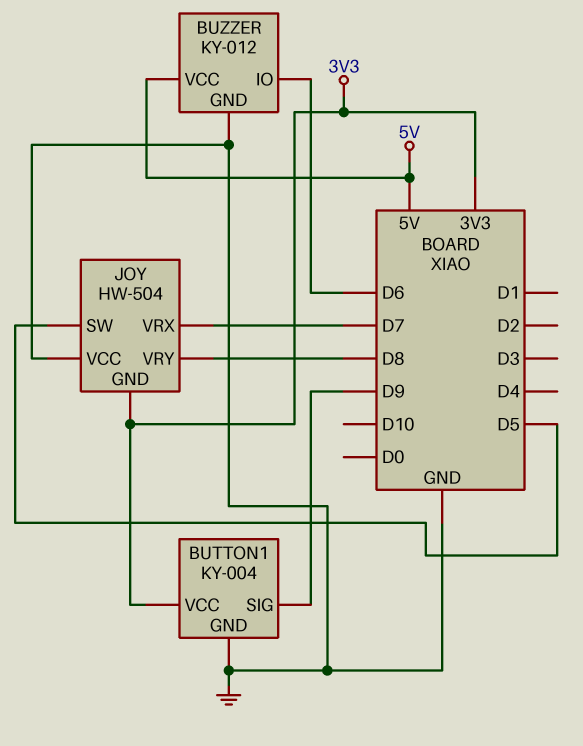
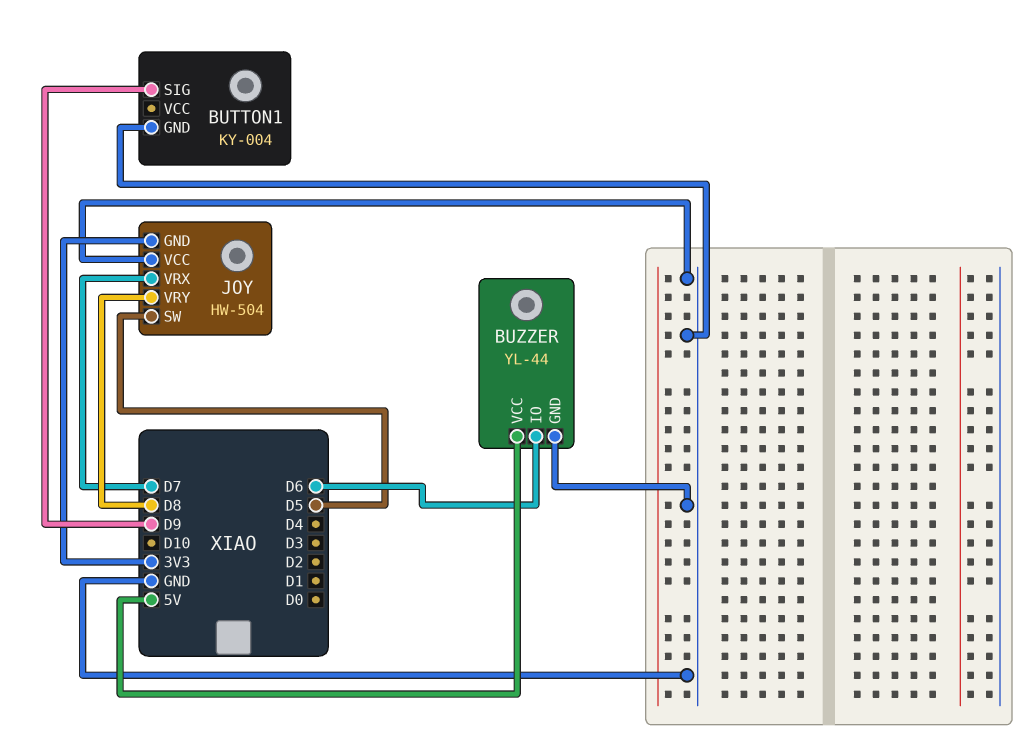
BUTTON1 pin VCC: 3V3 -> none
BUZZER: KY-012 -> YL-44

